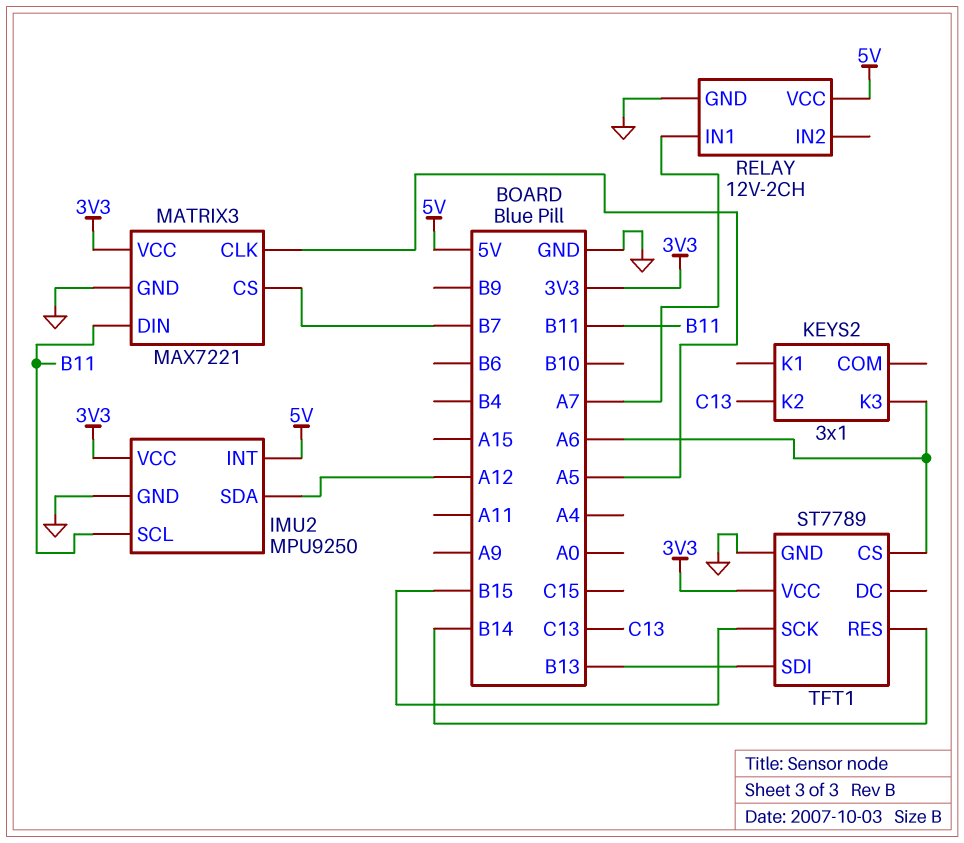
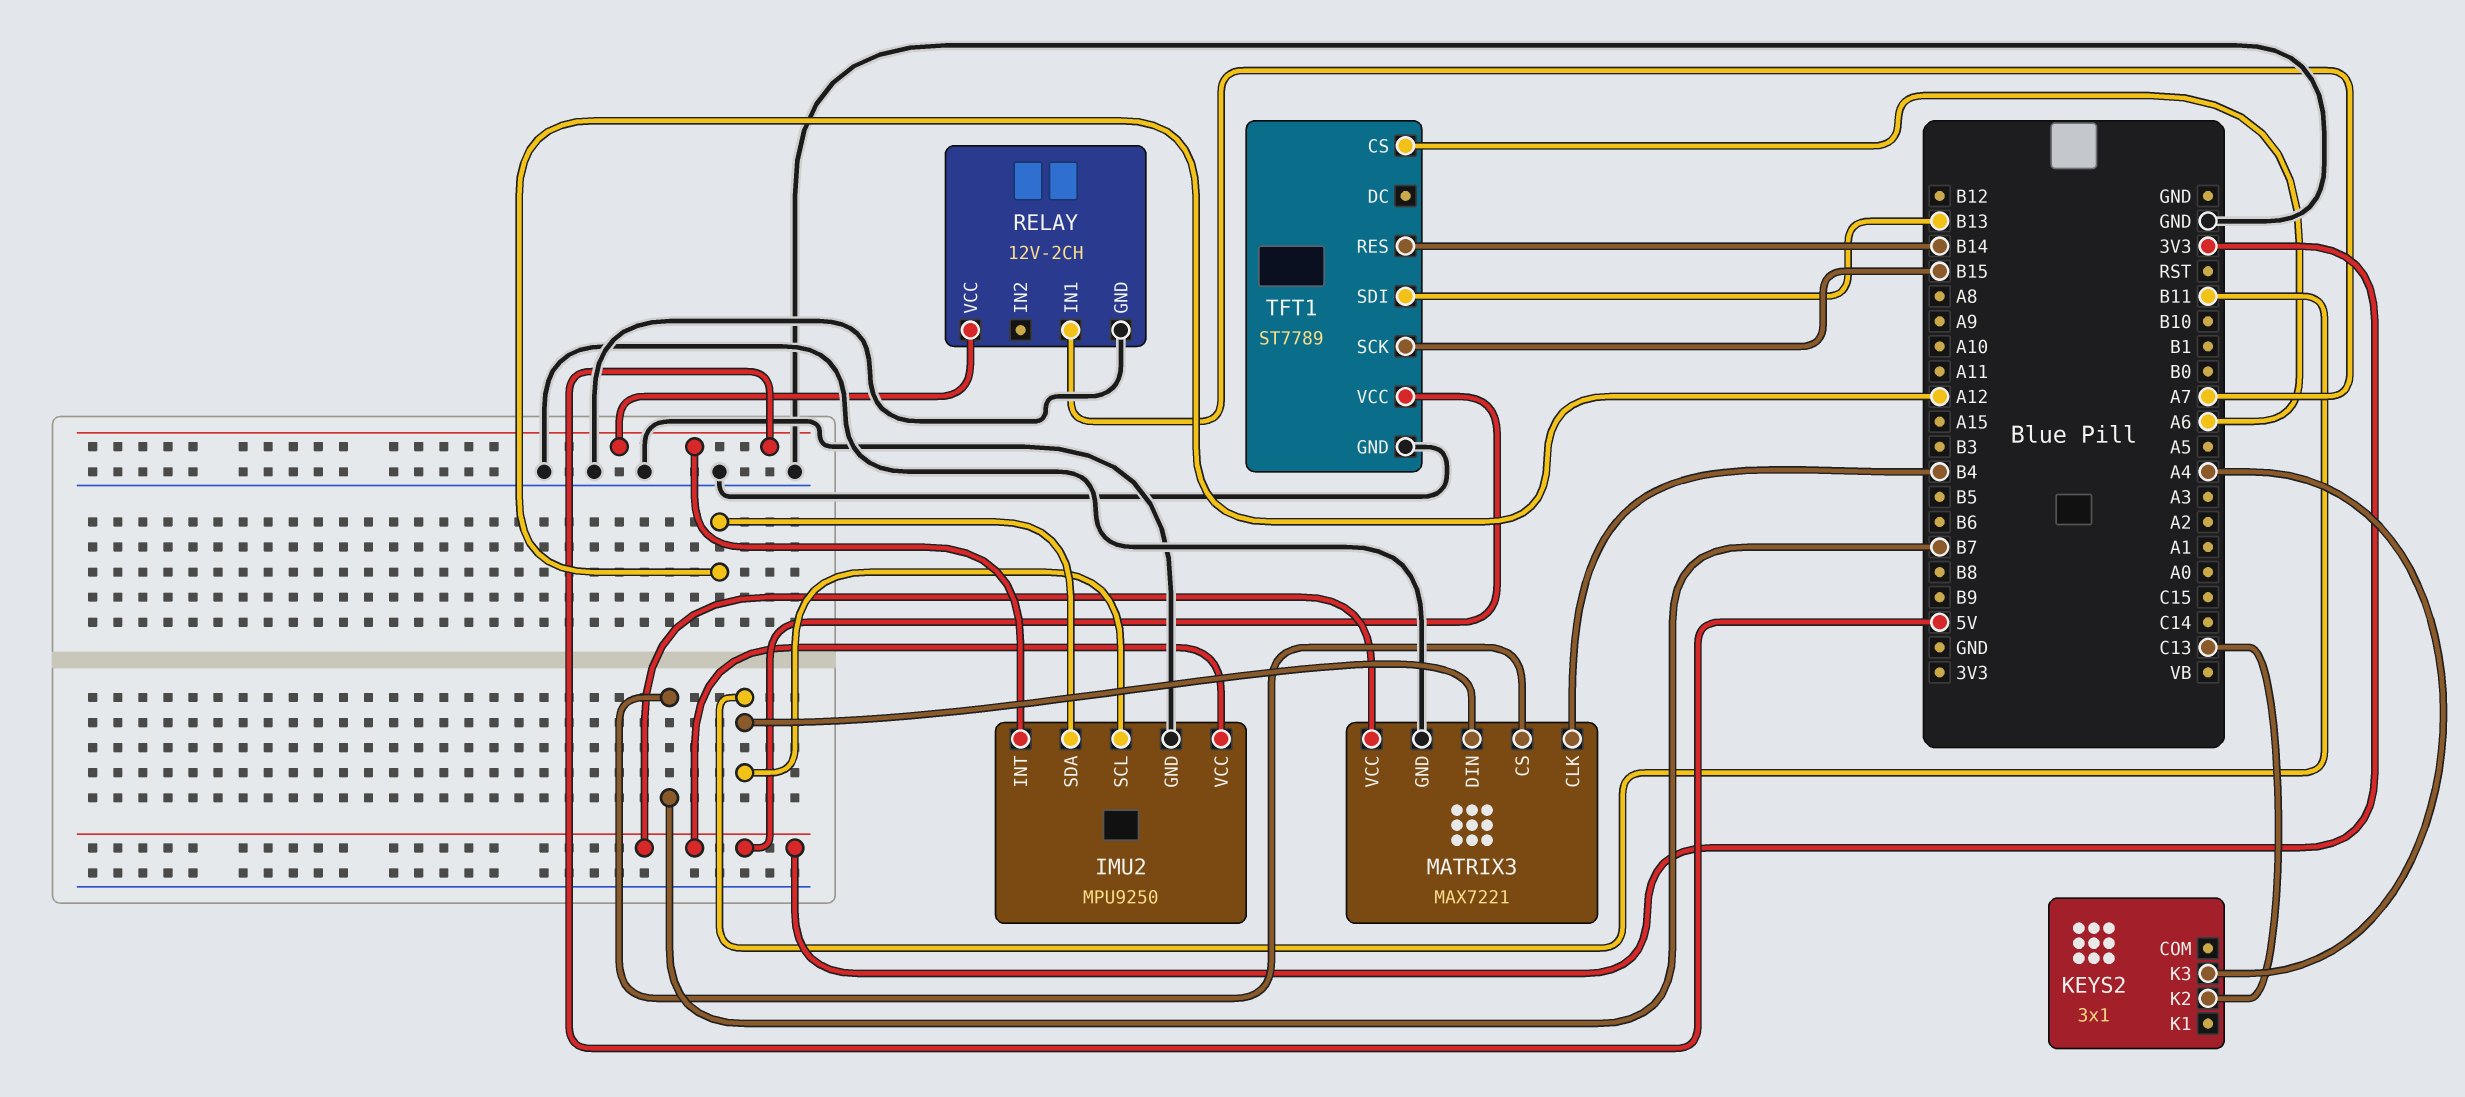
KEYS2 pin K3: A6 -> A4
MATRIX3 pin CLK: A5 -> B4

